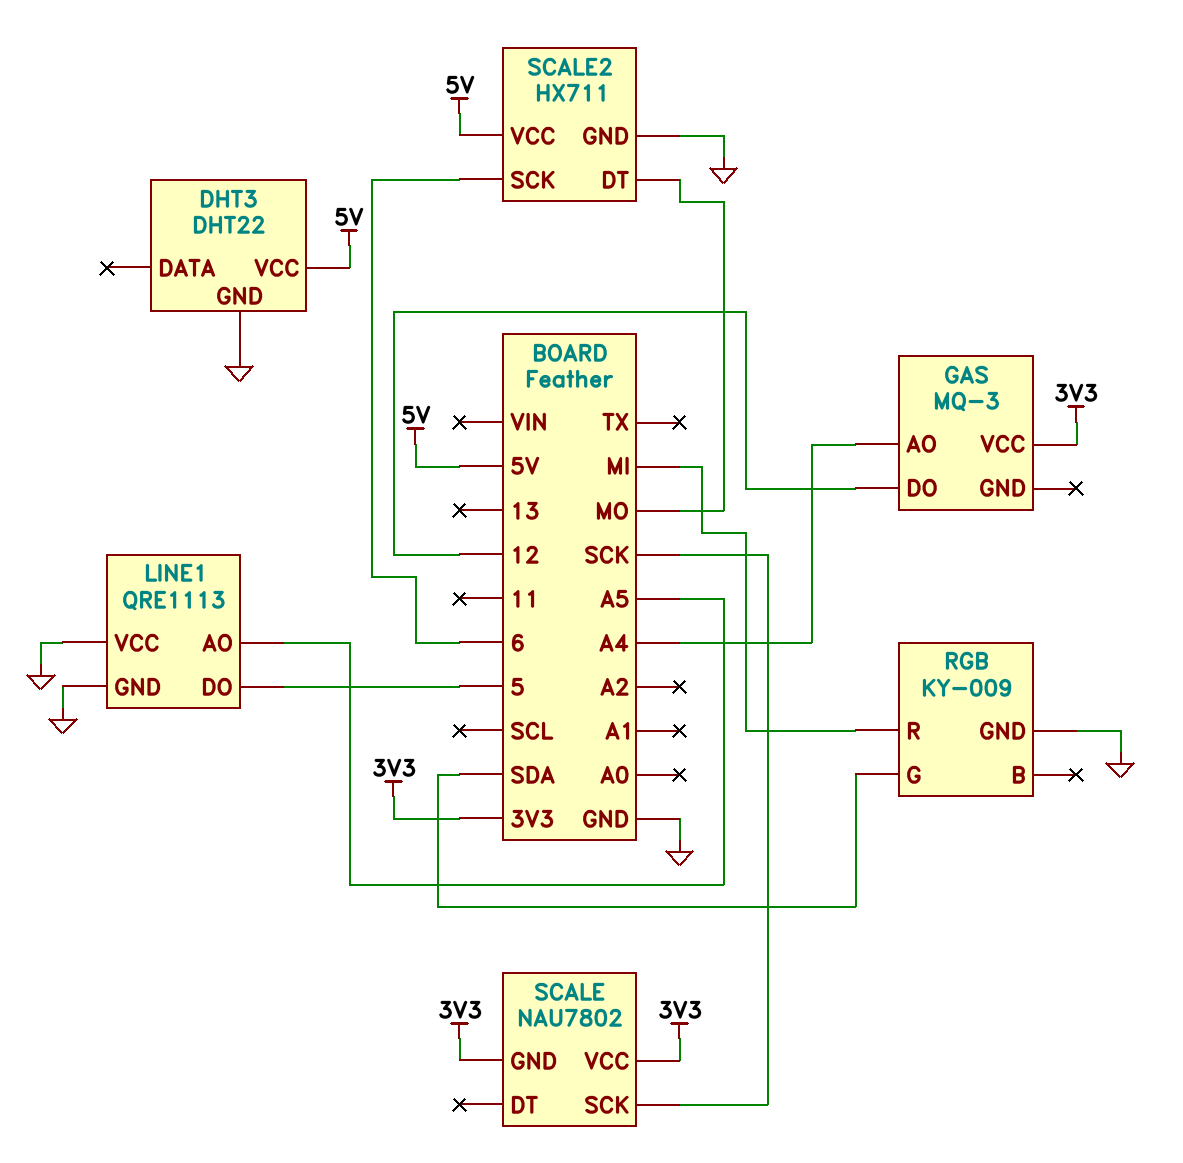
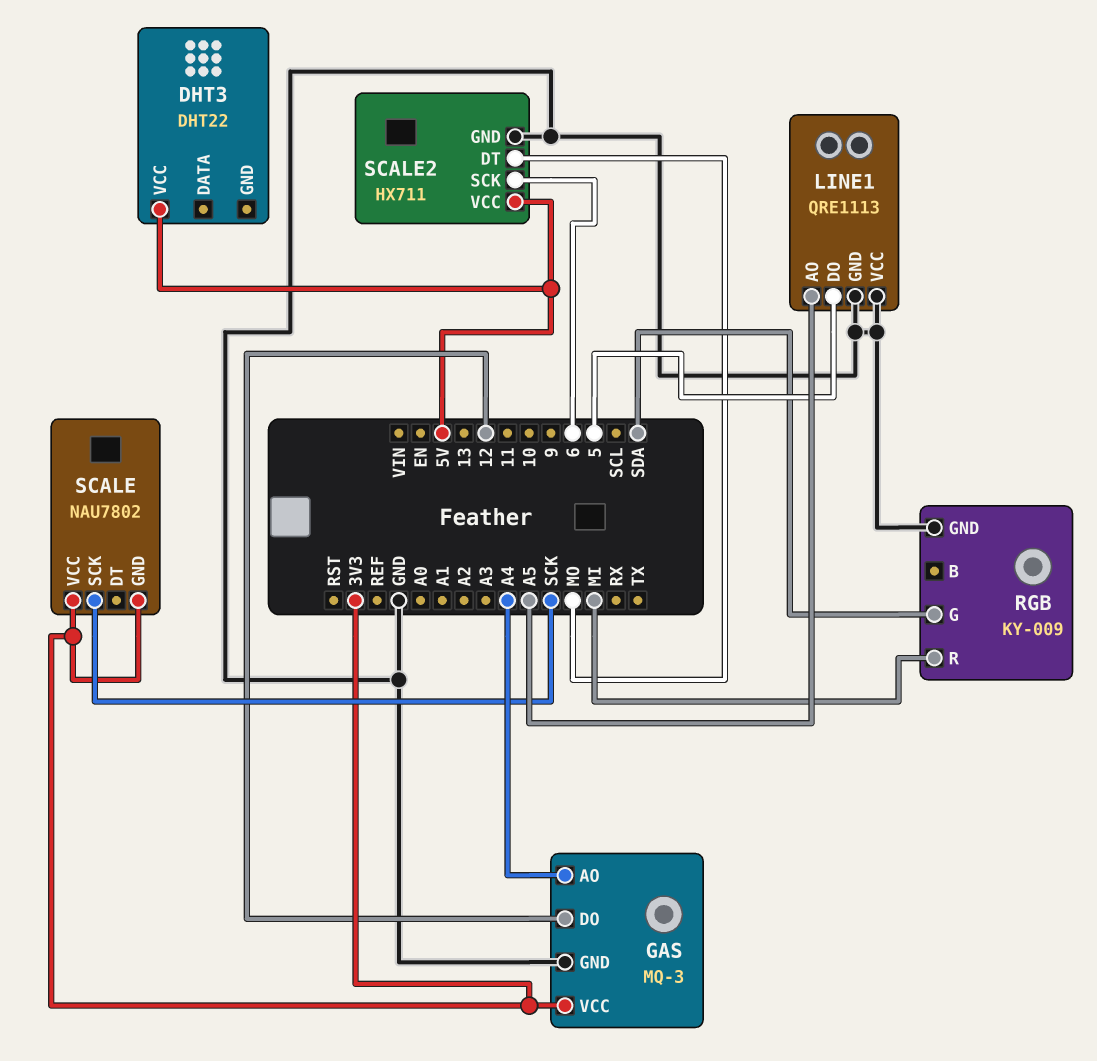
DHT3 pin GND: GND -> none
GAS pin GND: none -> GND

